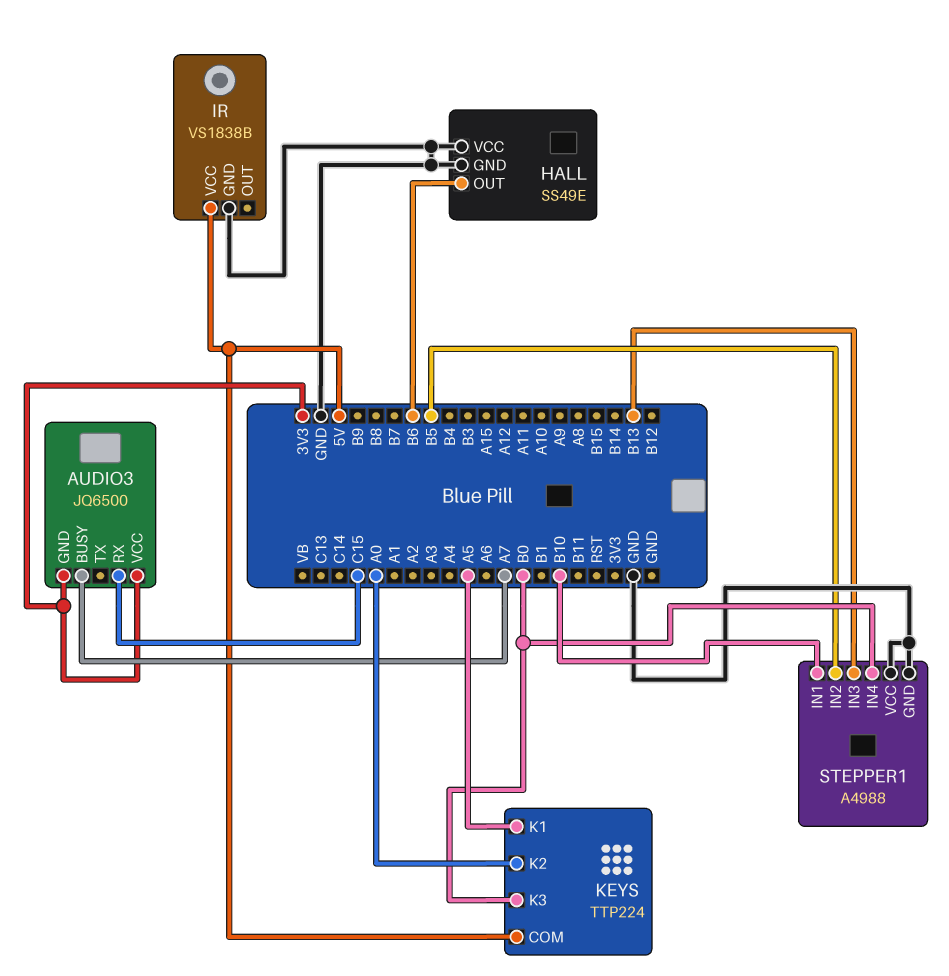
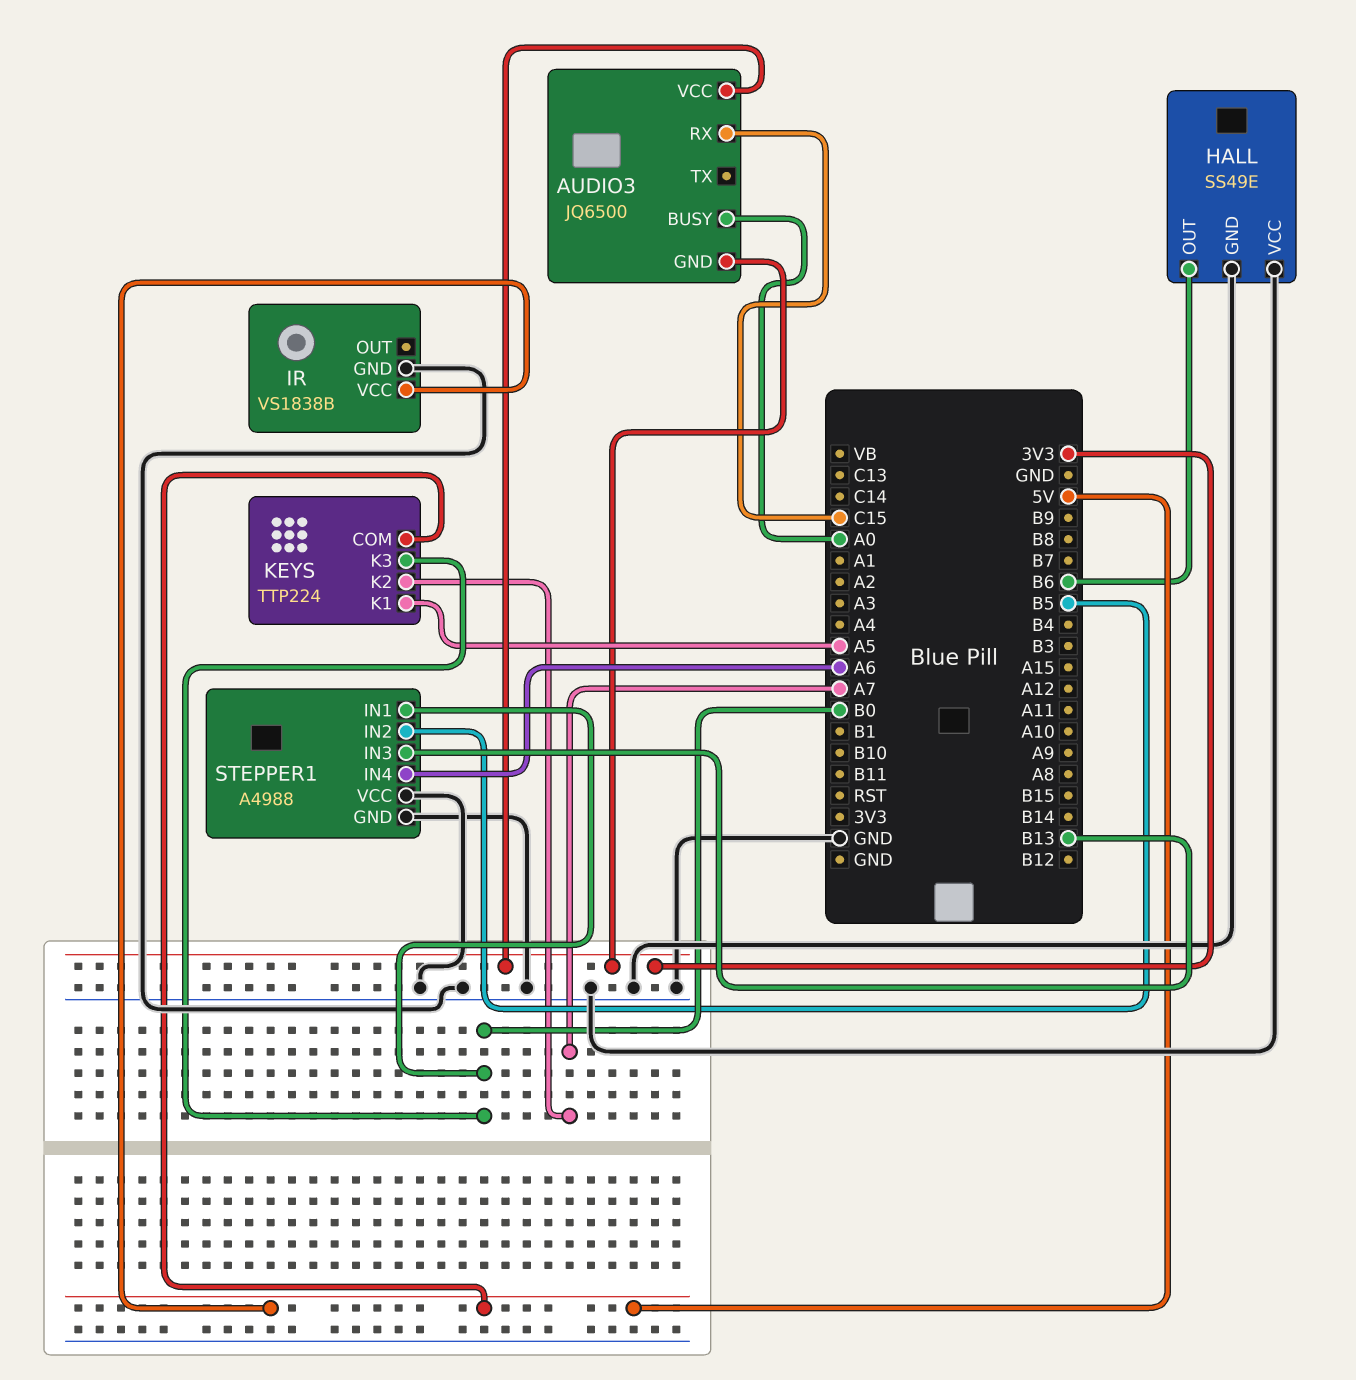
AUDIO3 pin BUSY: A7 -> A0
KEYS pin K2: A0 -> A7
STEPPER1 pin IN1: B10 -> B0
STEPPER1 pin IN4: B0 -> A6

